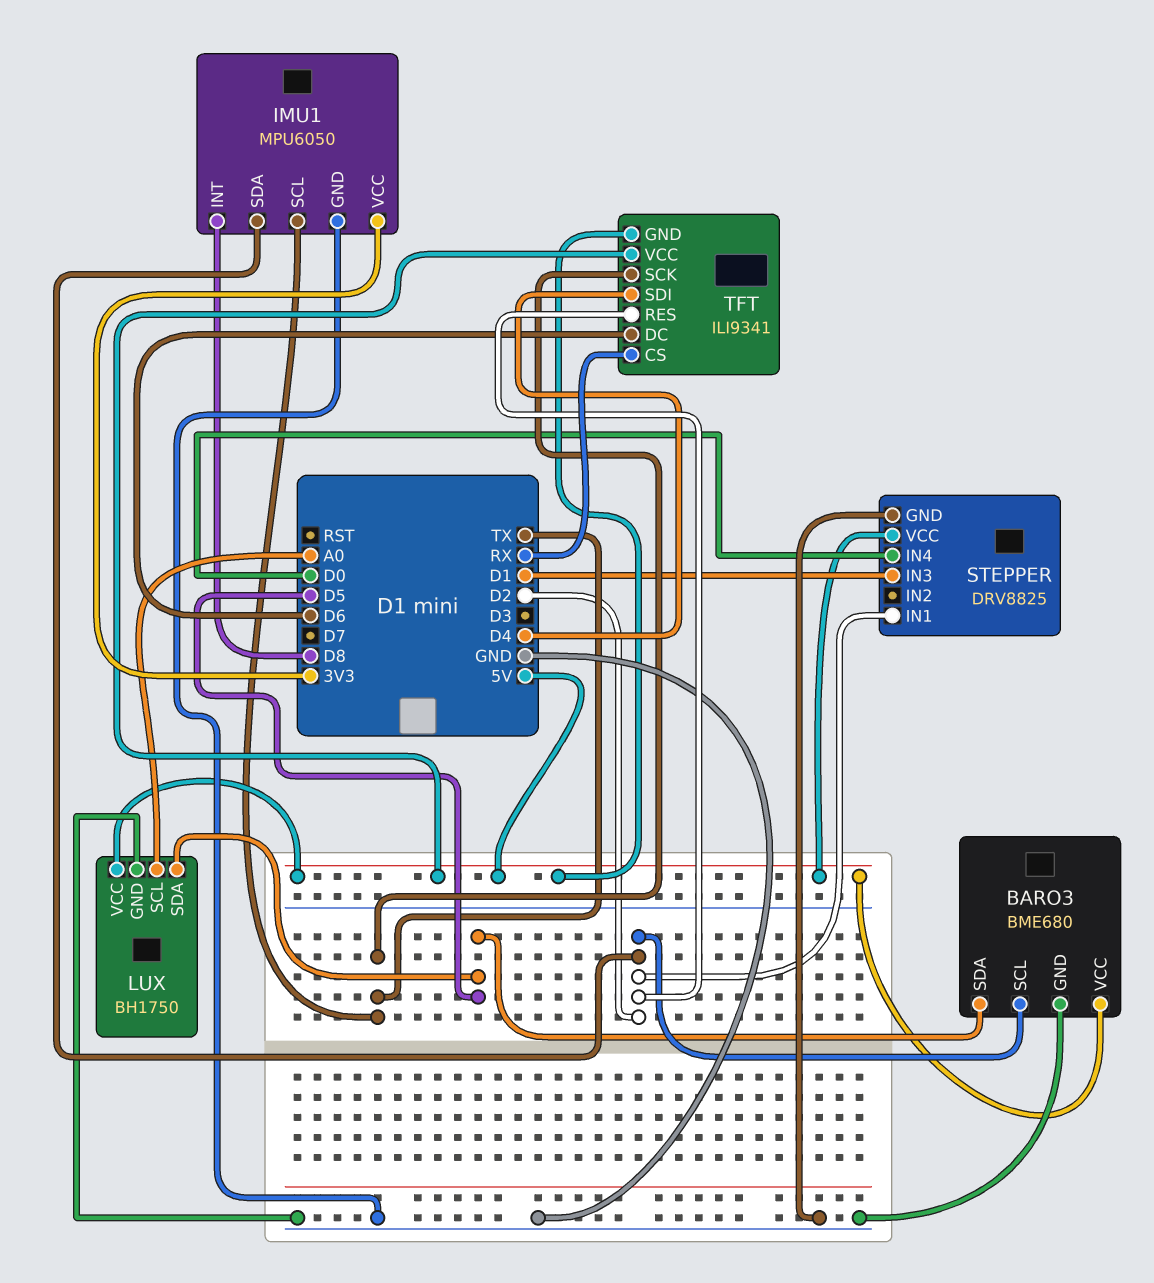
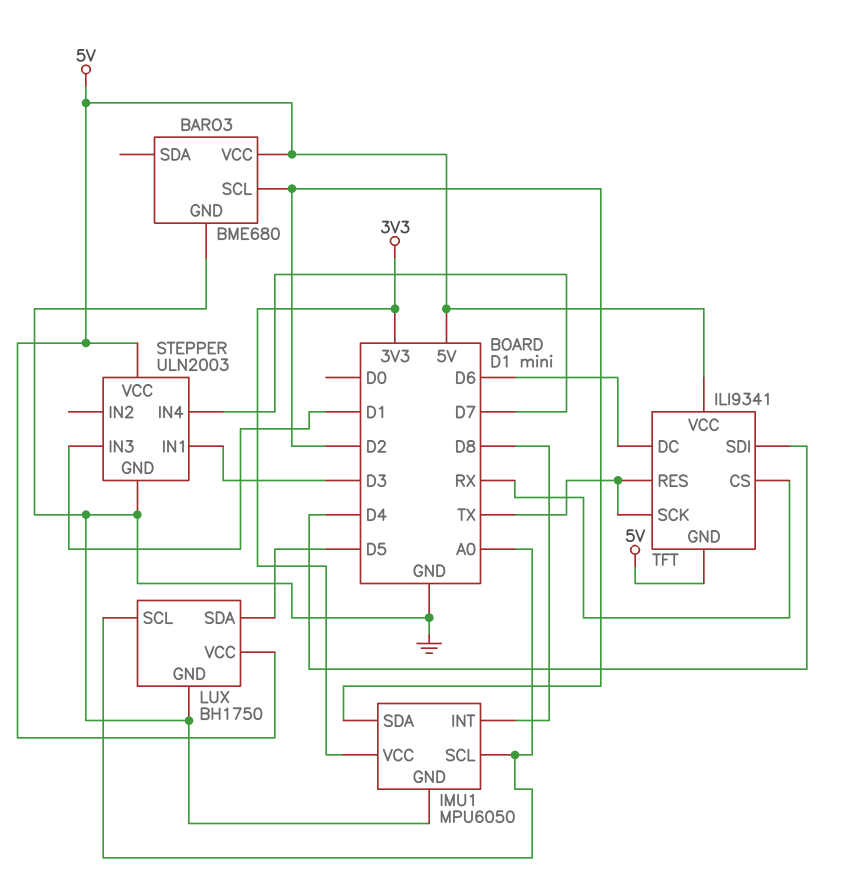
BARO3 pin SDA: D5 -> none
IMU1 pin SCL: TX -> A0
STEPPER: DRV8825 -> ULN2003
STEPPER pin IN1: D2 -> D3
STEPPER pin IN4: D0 -> D7
TFT pin RES: D2 -> TX

